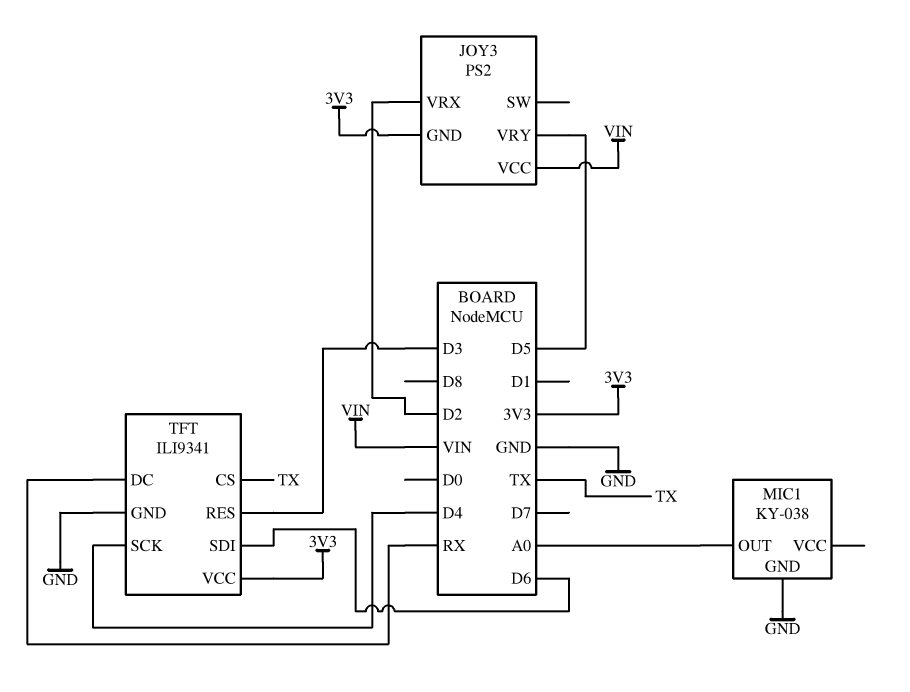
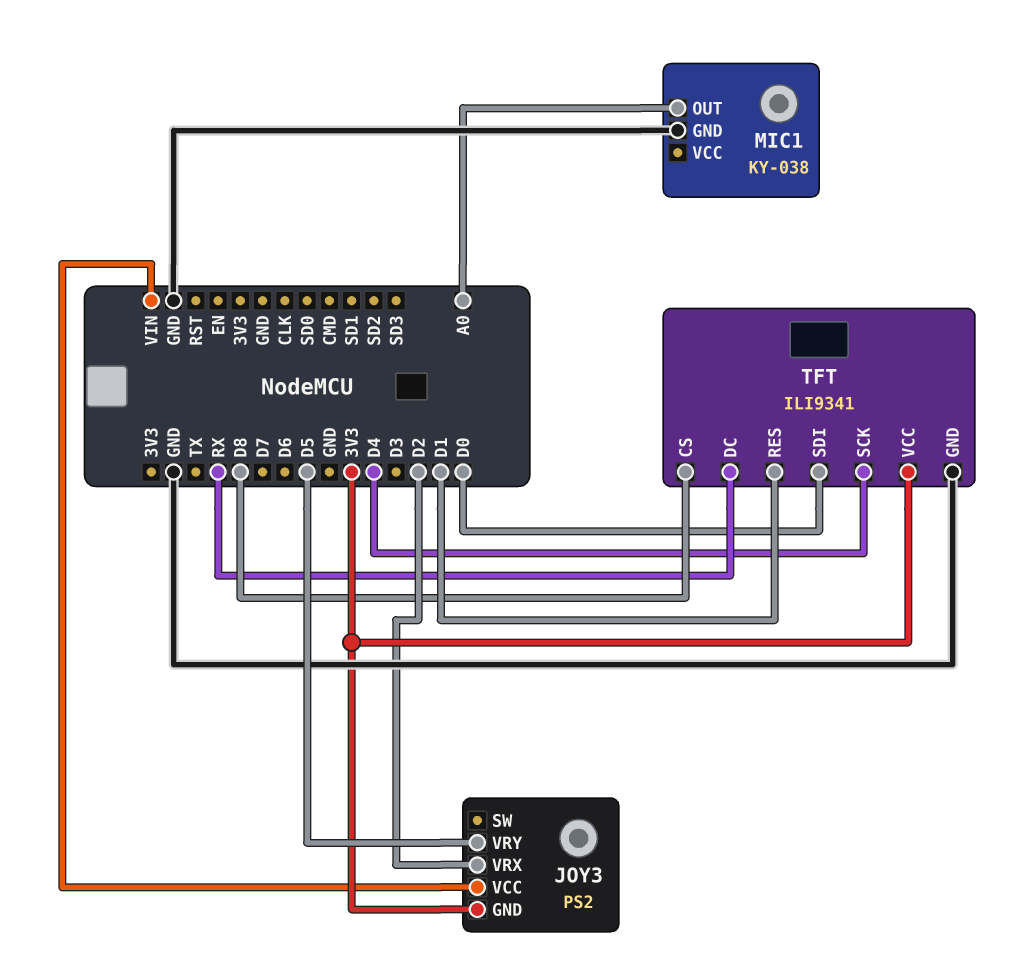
TFT pin CS: TX -> D8
TFT pin RES: D3 -> D1
TFT pin SDI: D6 -> D0

